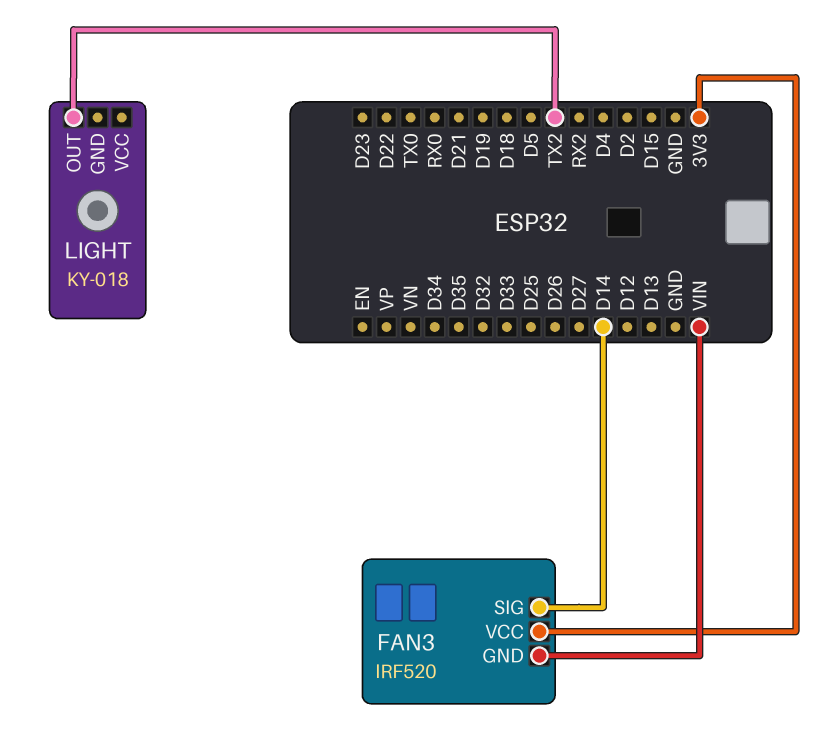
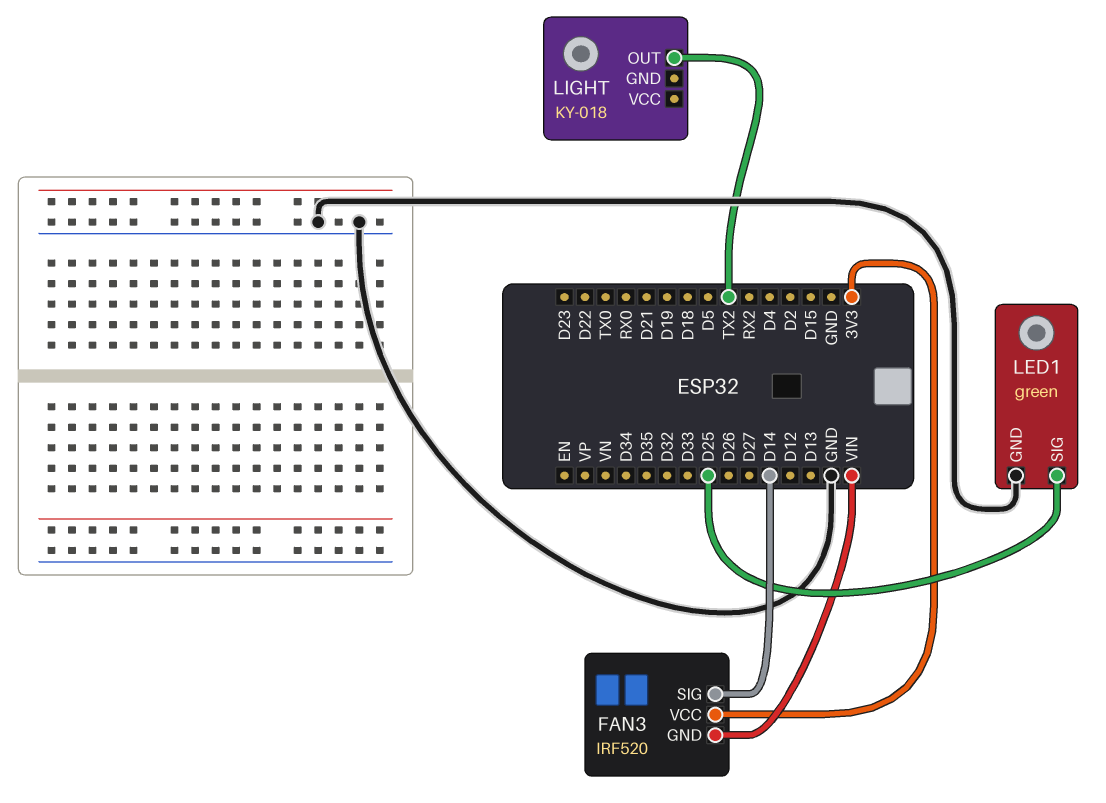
LED1: none -> green
LED1 pin GND: none -> GND
LED1 pin SIG: none -> D25

